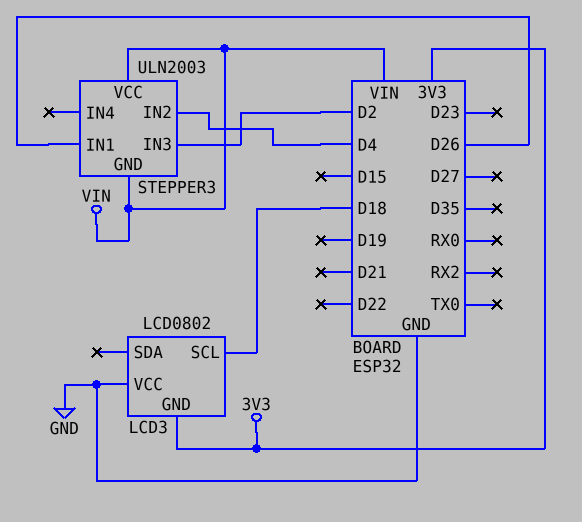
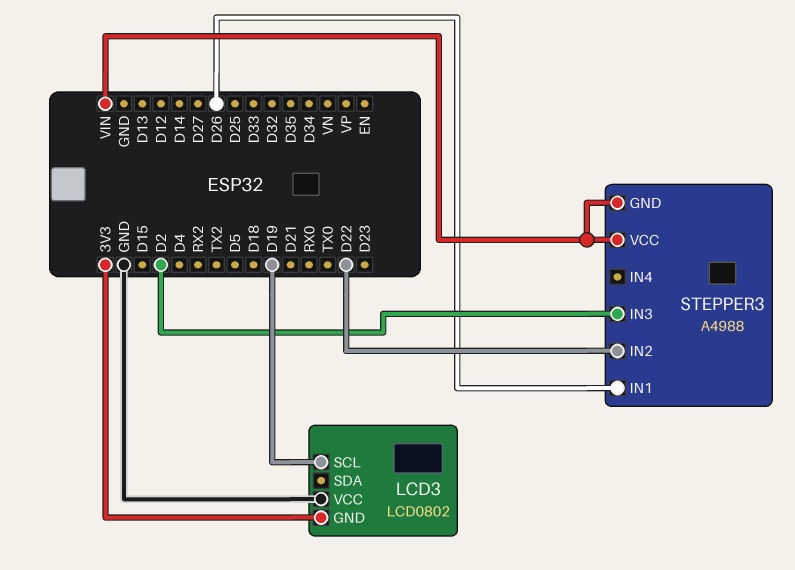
LCD3 pin SCL: D18 -> D19
STEPPER3: ULN2003 -> A4988
STEPPER3 pin IN2: D4 -> D22

